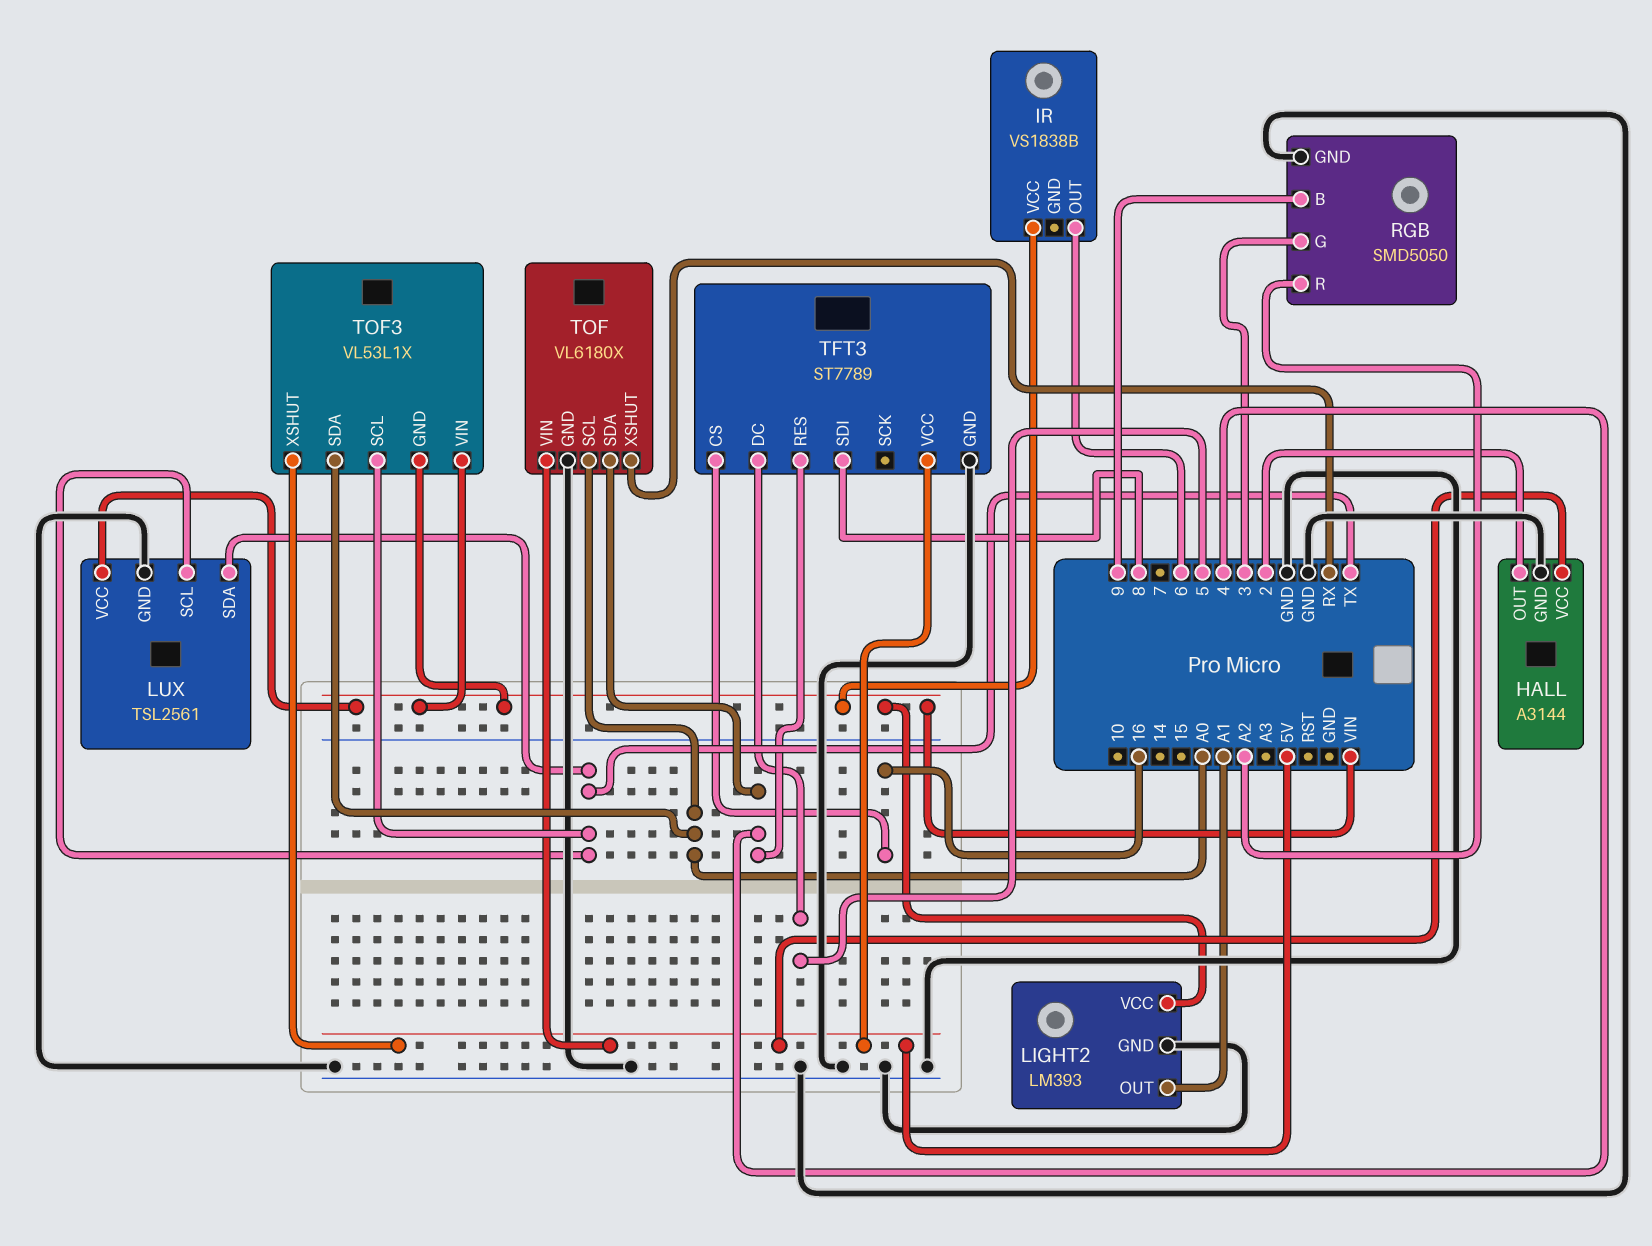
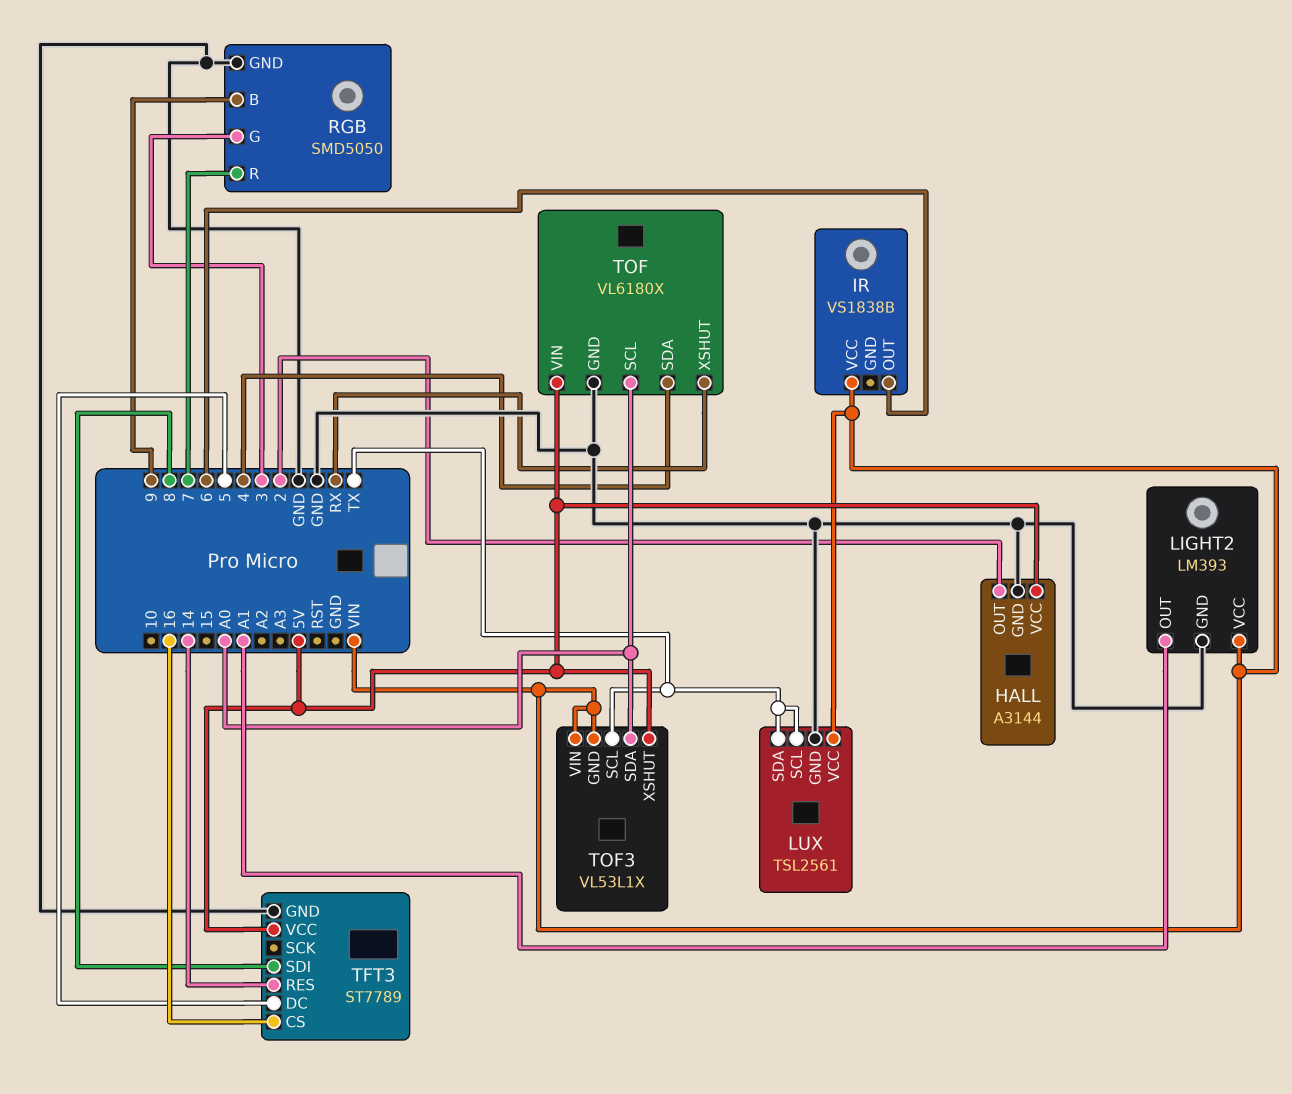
RGB pin R: A2 -> 7
TFT3 pin RES: 4 -> 14

